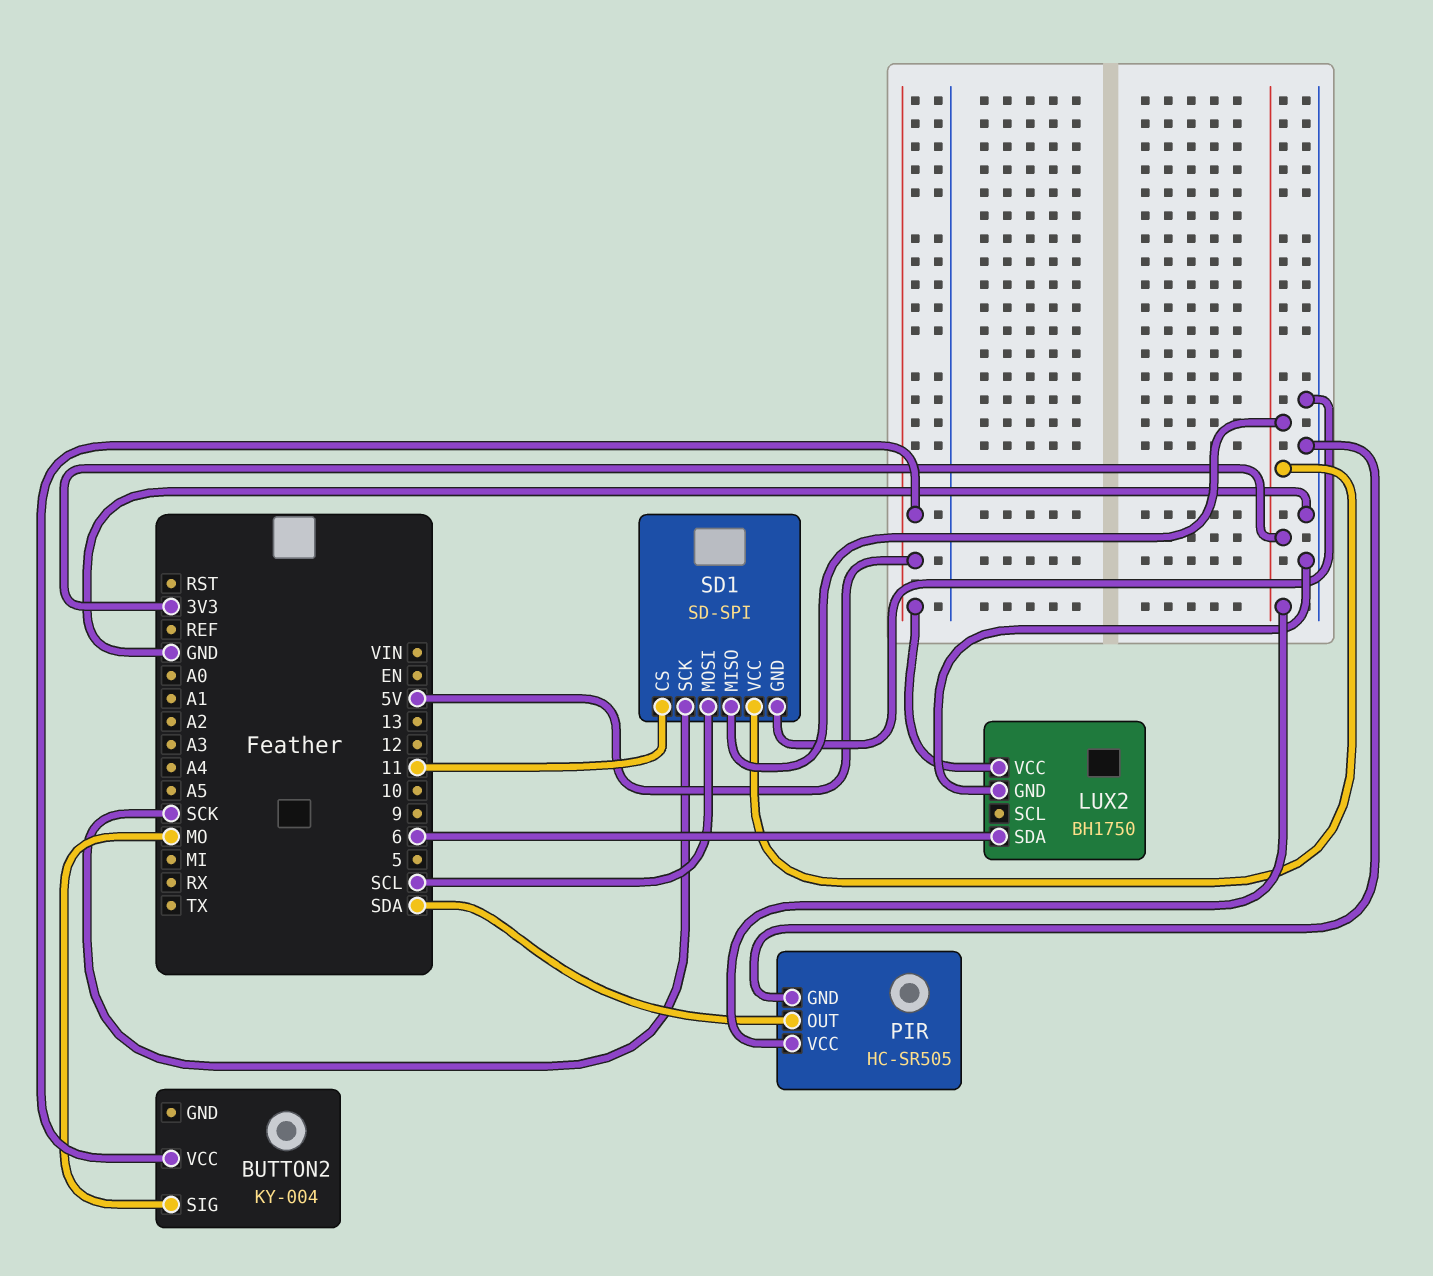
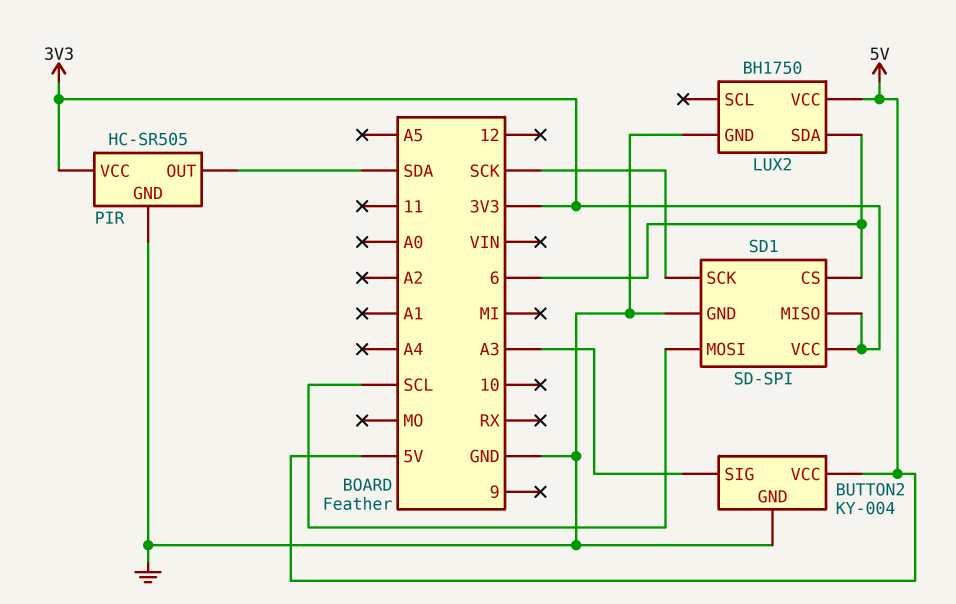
BUTTON2 pin GND: none -> GND
BUTTON2 pin SIG: MO -> A3
SD1 pin CS: 11 -> 6

